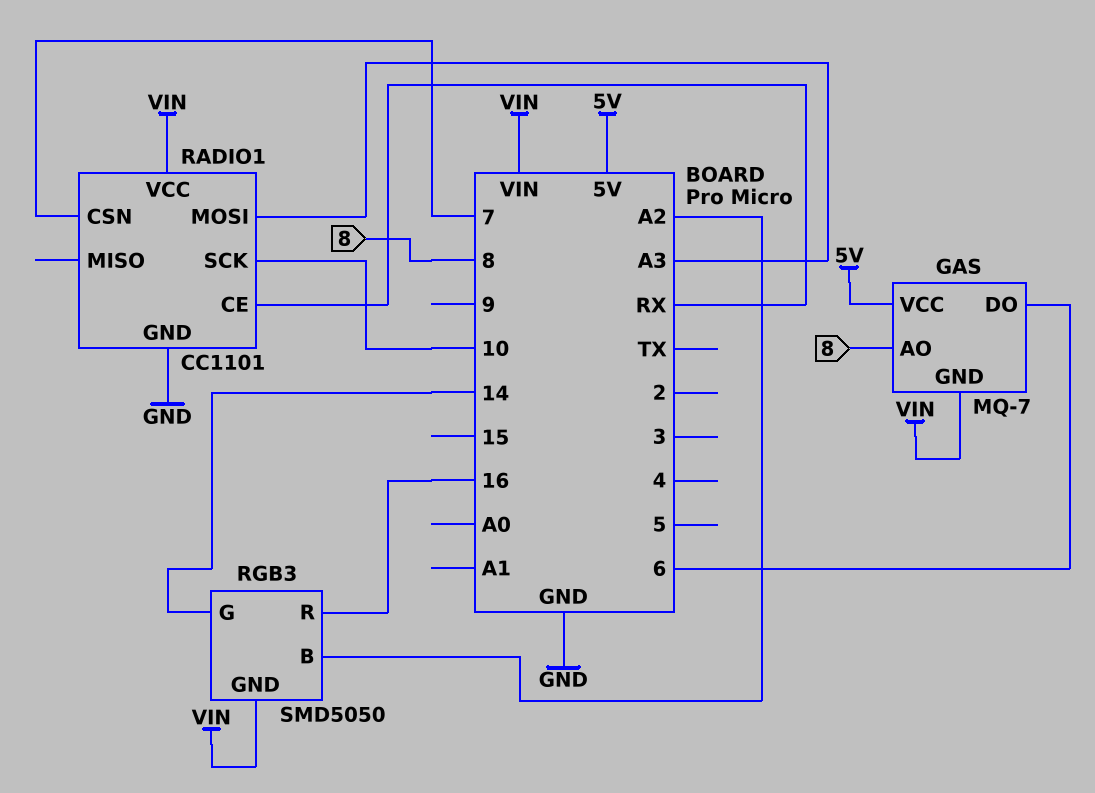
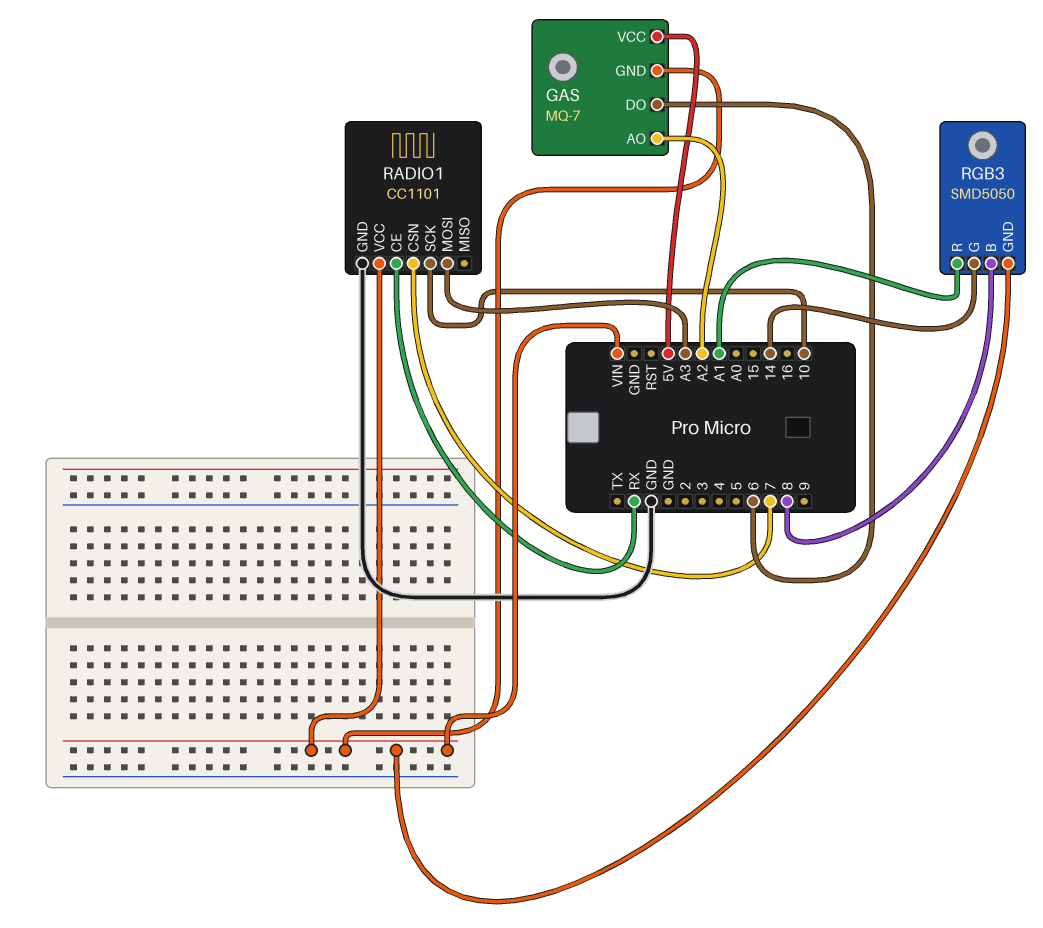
GAS pin AO: 8 -> A2
RGB3 pin B: A2 -> 8
RGB3 pin R: 16 -> A1

